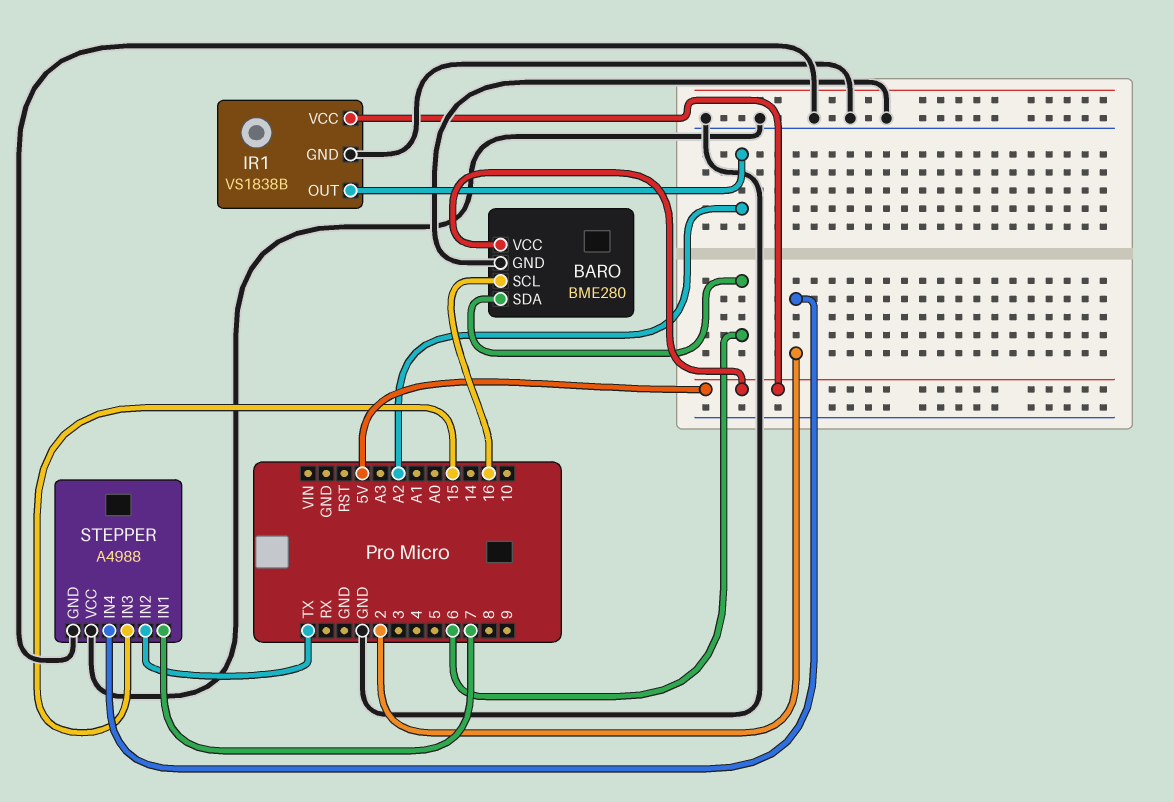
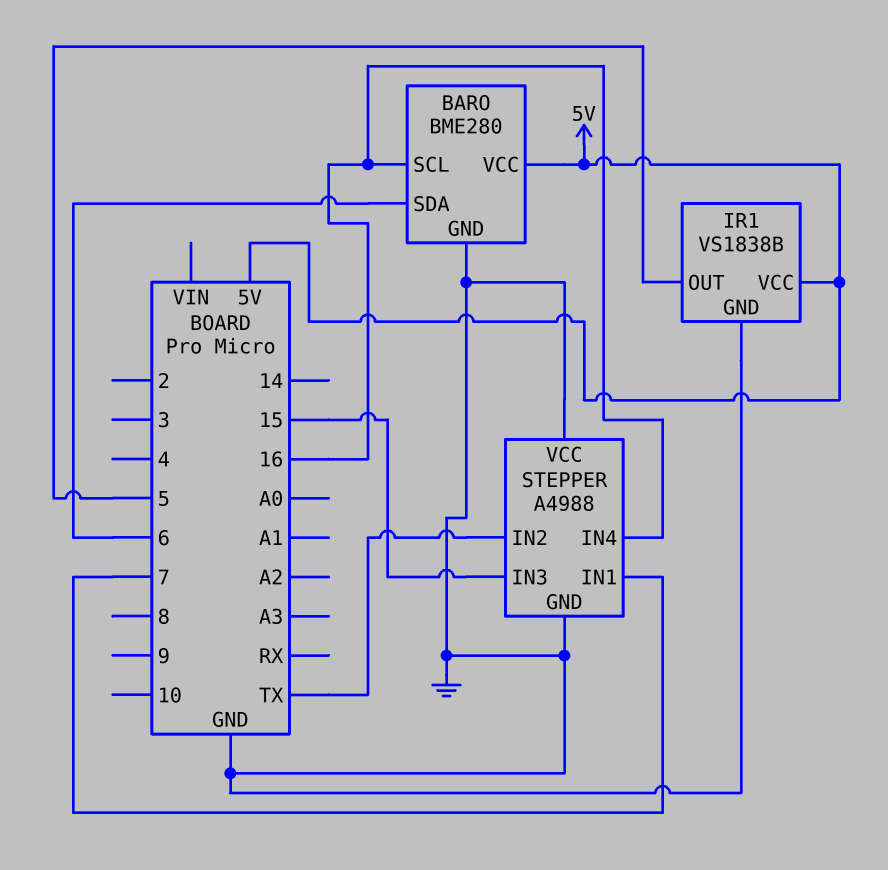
IR1 pin OUT: A2 -> 5
STEPPER pin IN4: 2 -> 16

